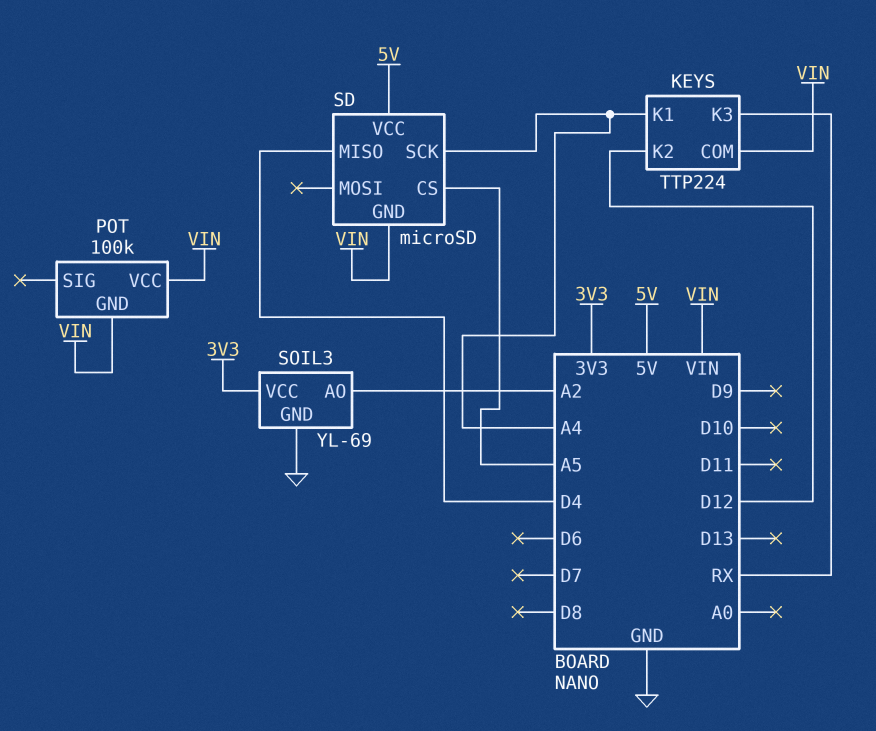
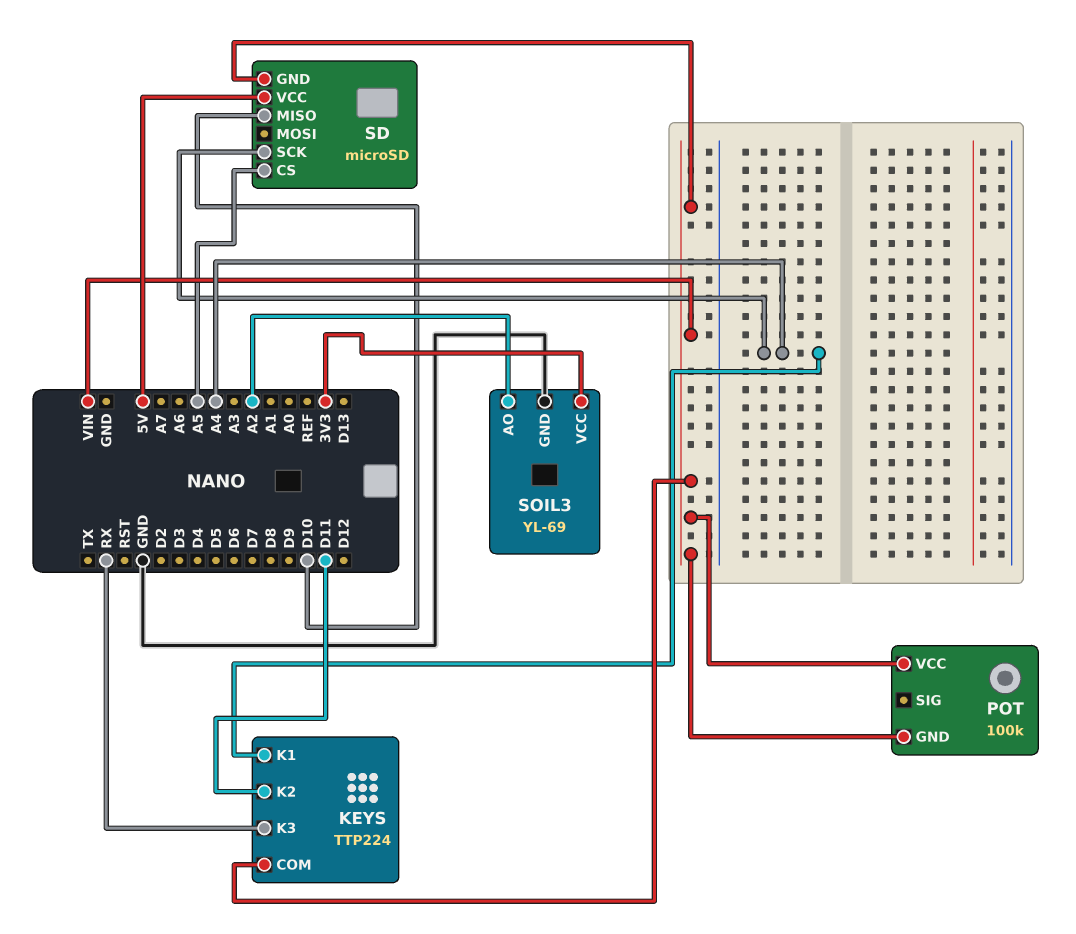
KEYS pin K2: D12 -> D11
SD pin MISO: D4 -> D10

